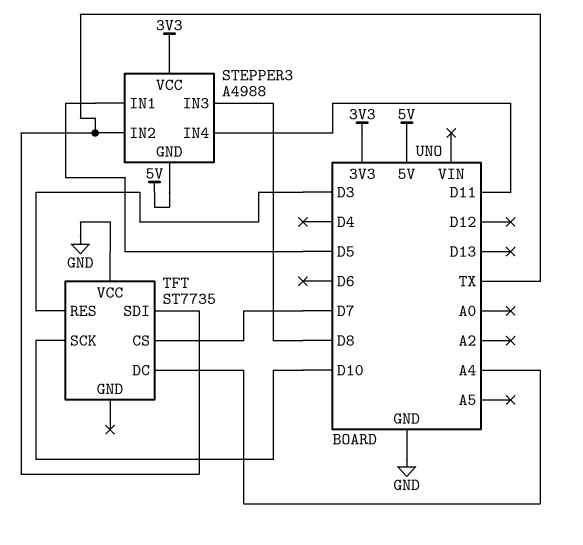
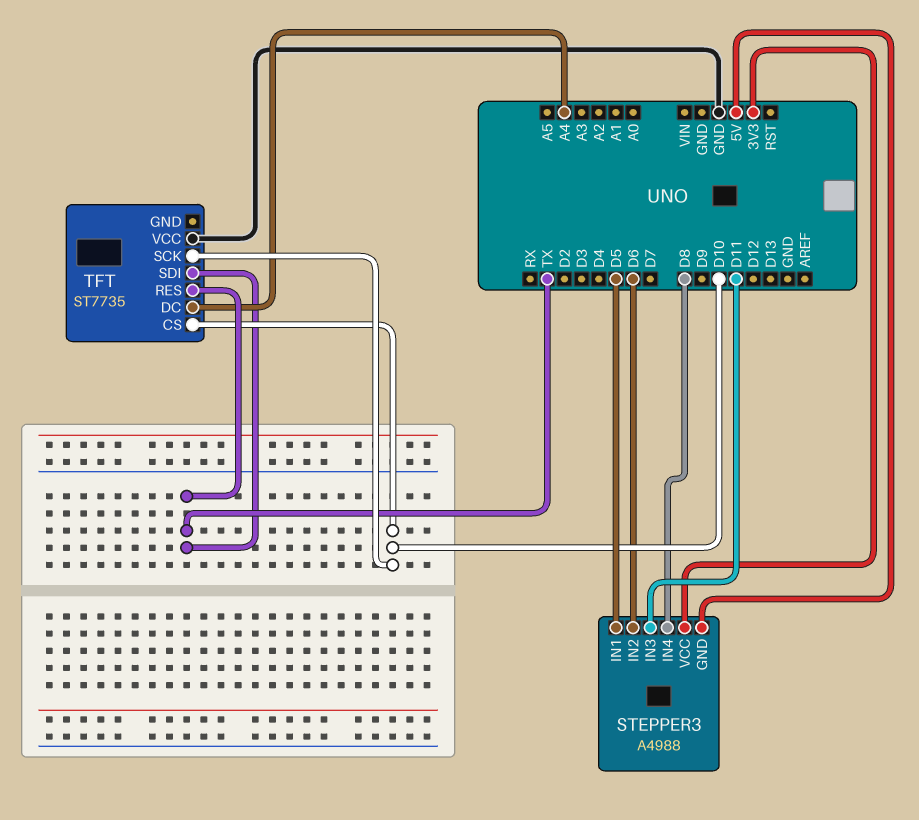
STEPPER3 pin IN2: TX -> D6
STEPPER3 pin IN3: D8 -> D11
STEPPER3 pin IN4: D11 -> D8
TFT pin CS: D7 -> D10
TFT pin RES: D3 -> TX

